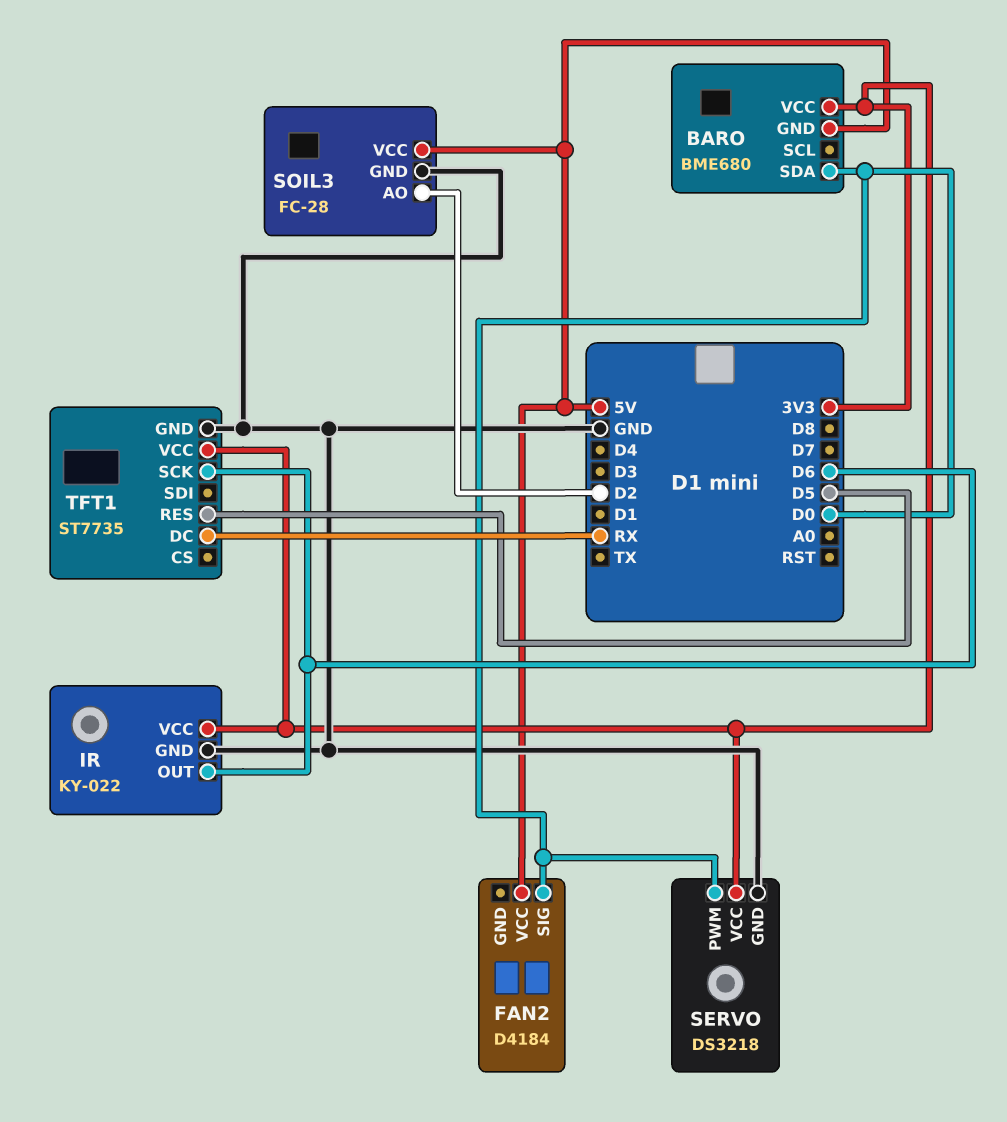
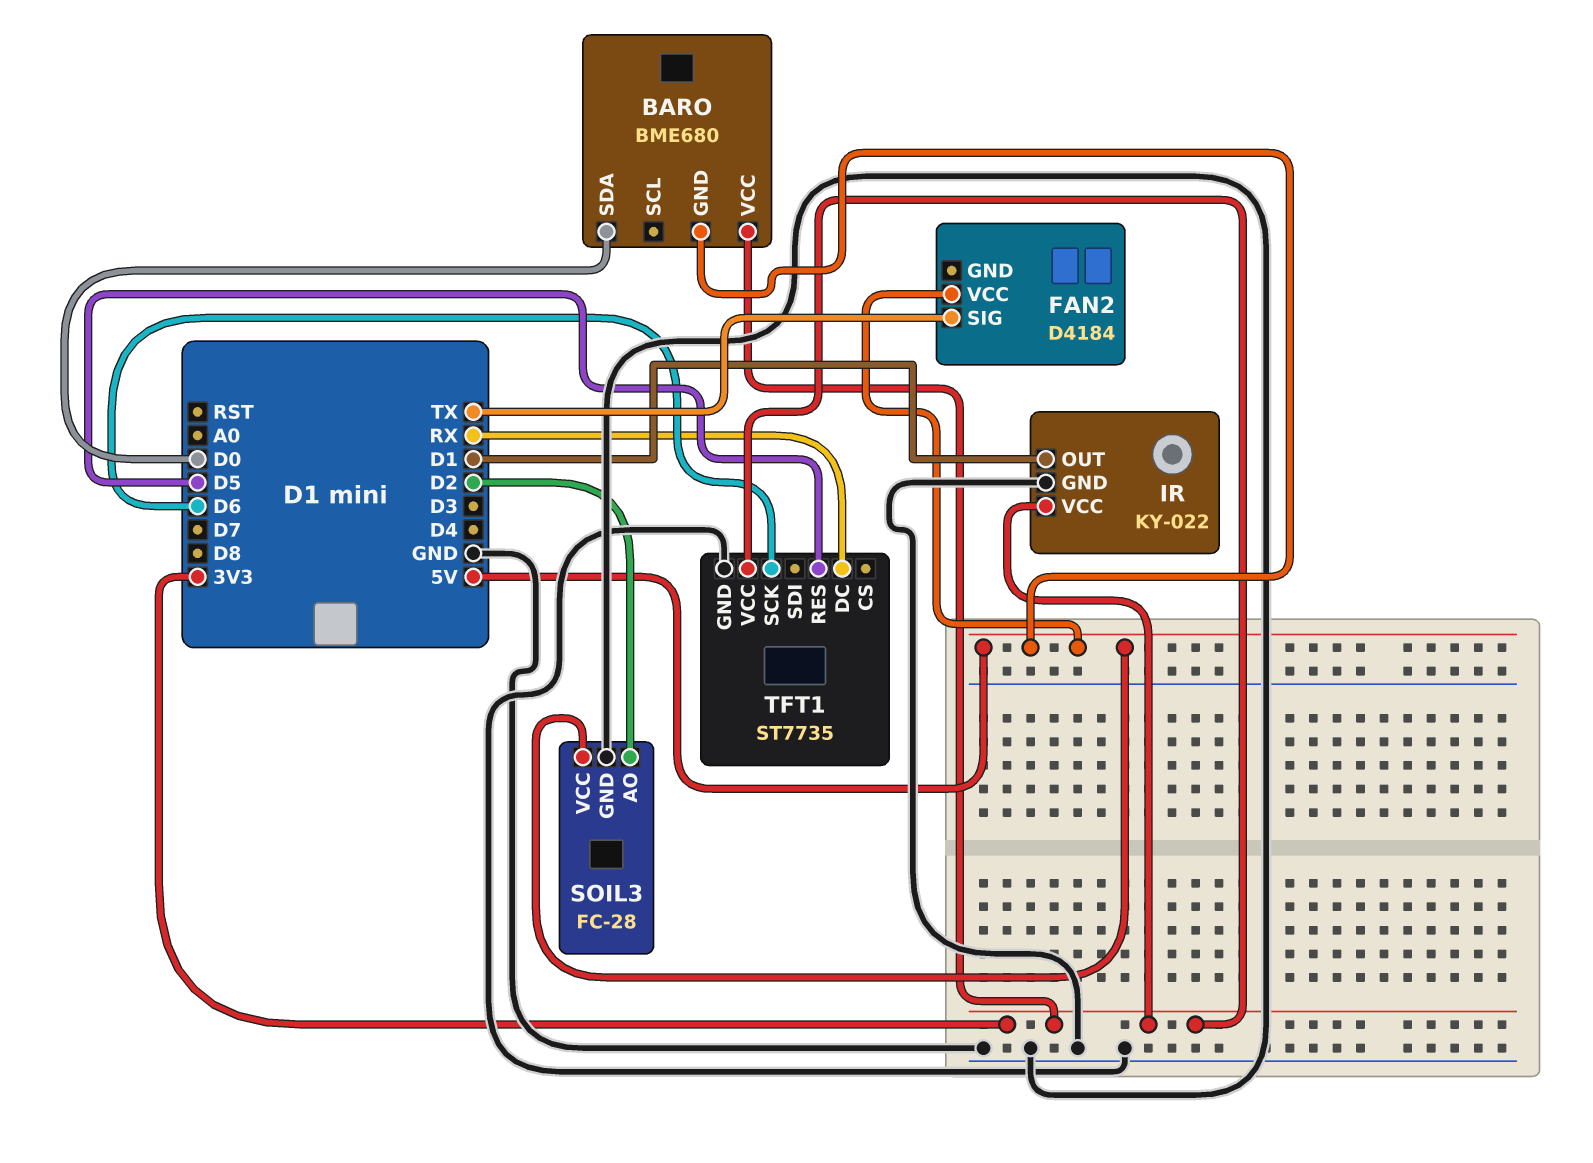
FAN2 pin SIG: D0 -> TX
IR pin OUT: D6 -> D1
SERVO: DS3218 -> none
SERVO pin GND: GND -> none
SERVO pin PWM: D0 -> none
SERVO pin VCC: 3V3 -> none

